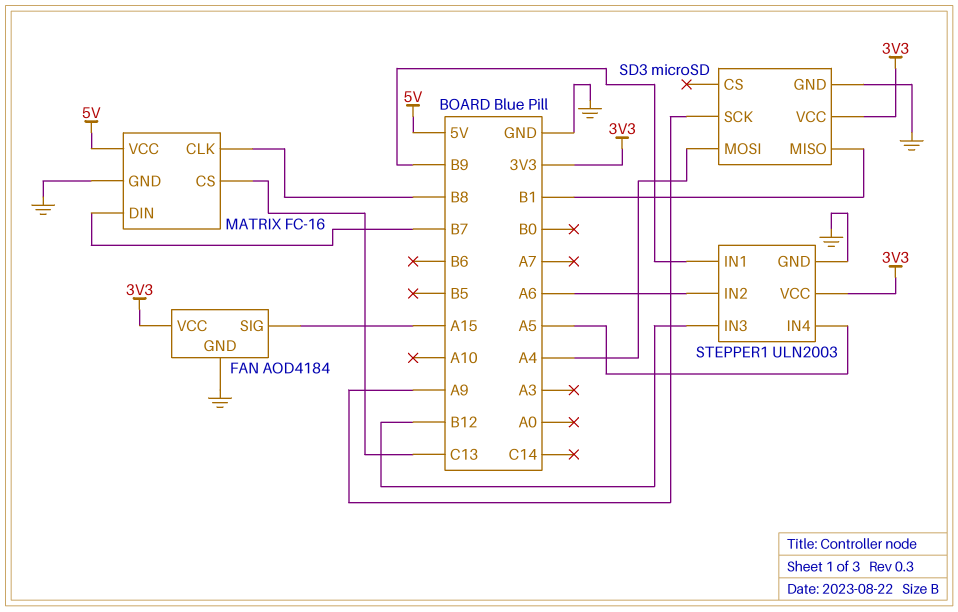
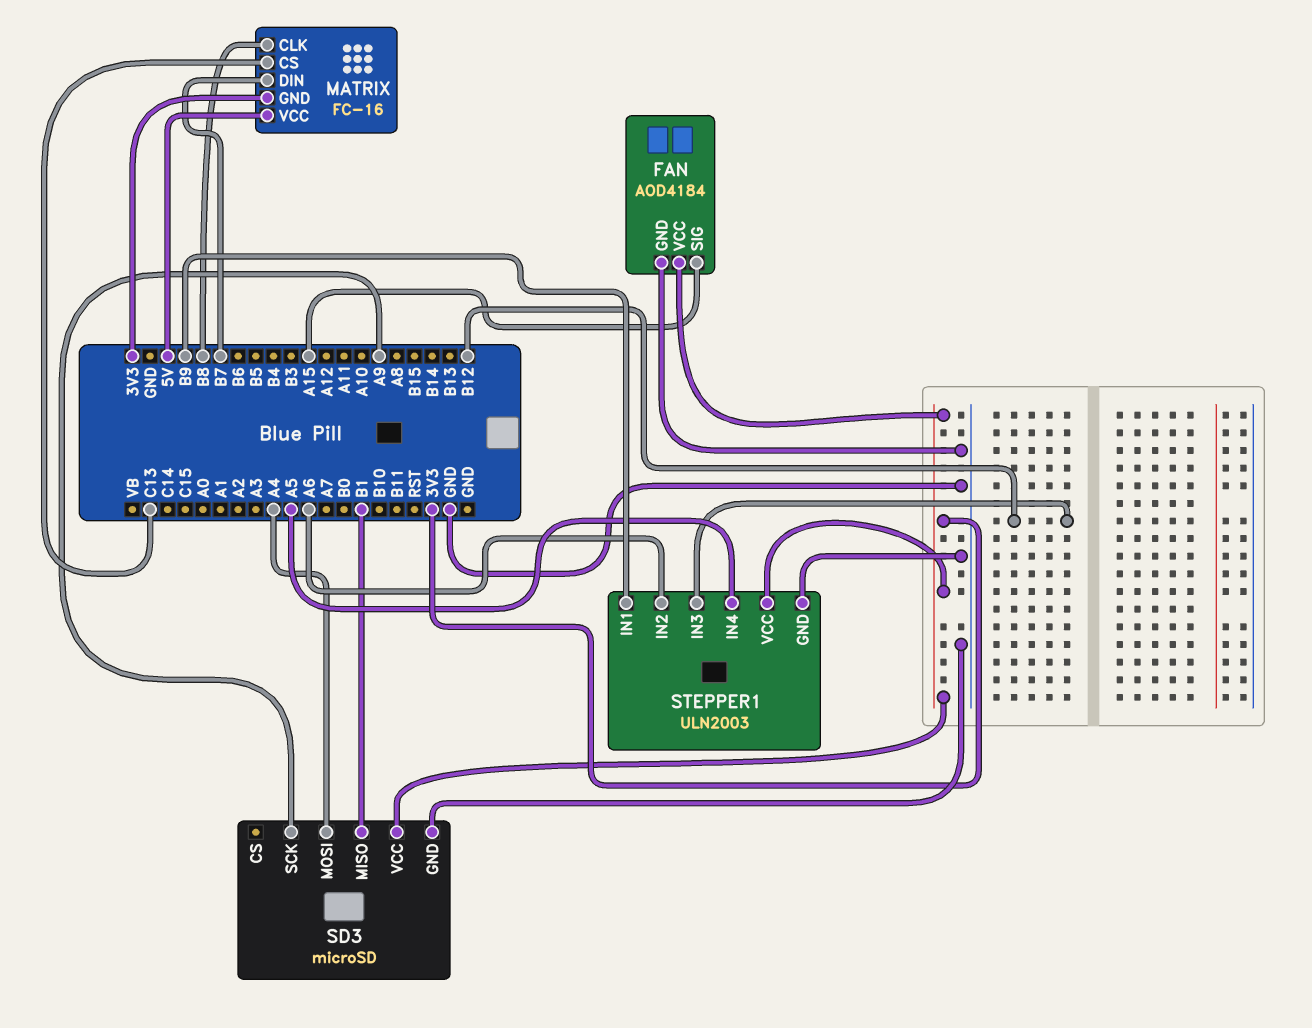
MATRIX pin GND: GND -> 3V3

